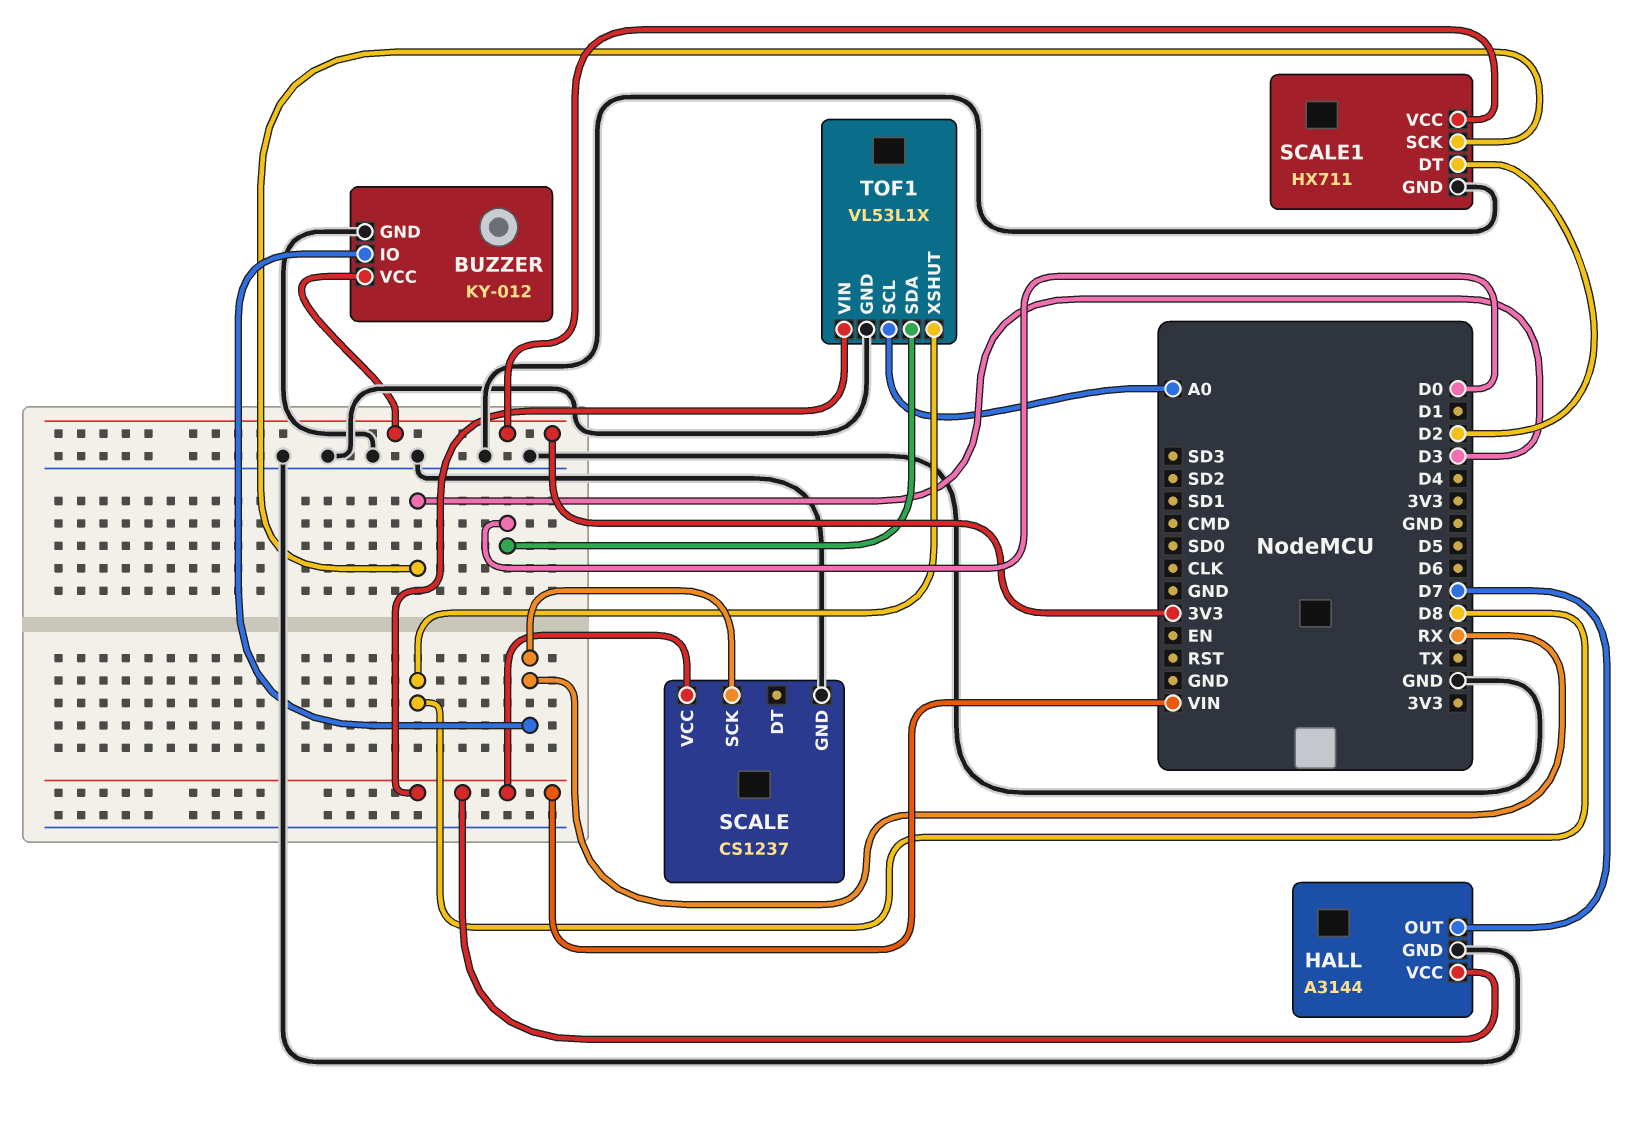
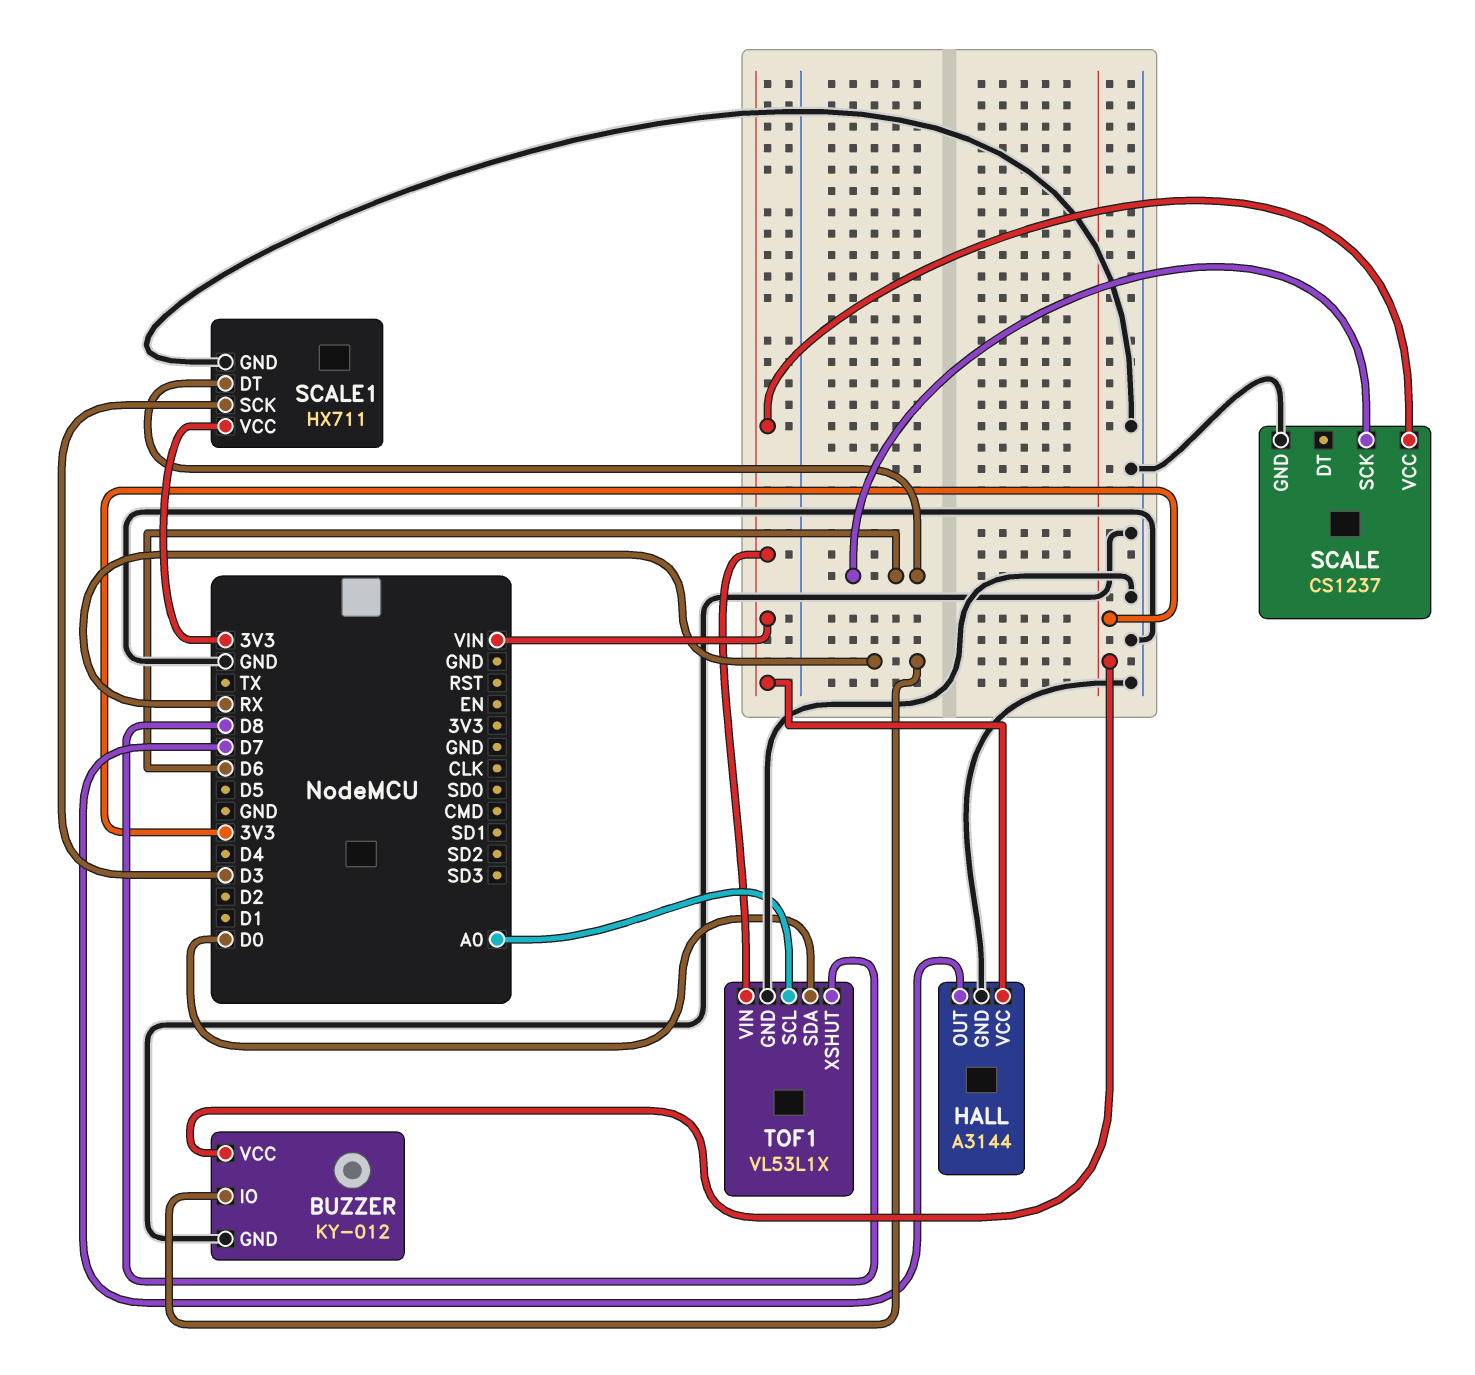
SCALE pin SCK: RX -> D6
SCALE1 pin DT: D2 -> D6

